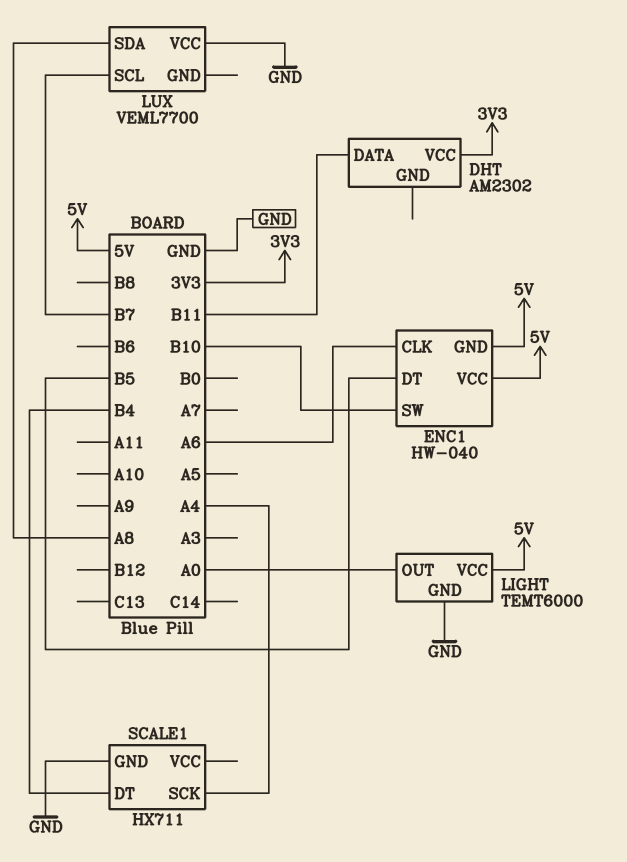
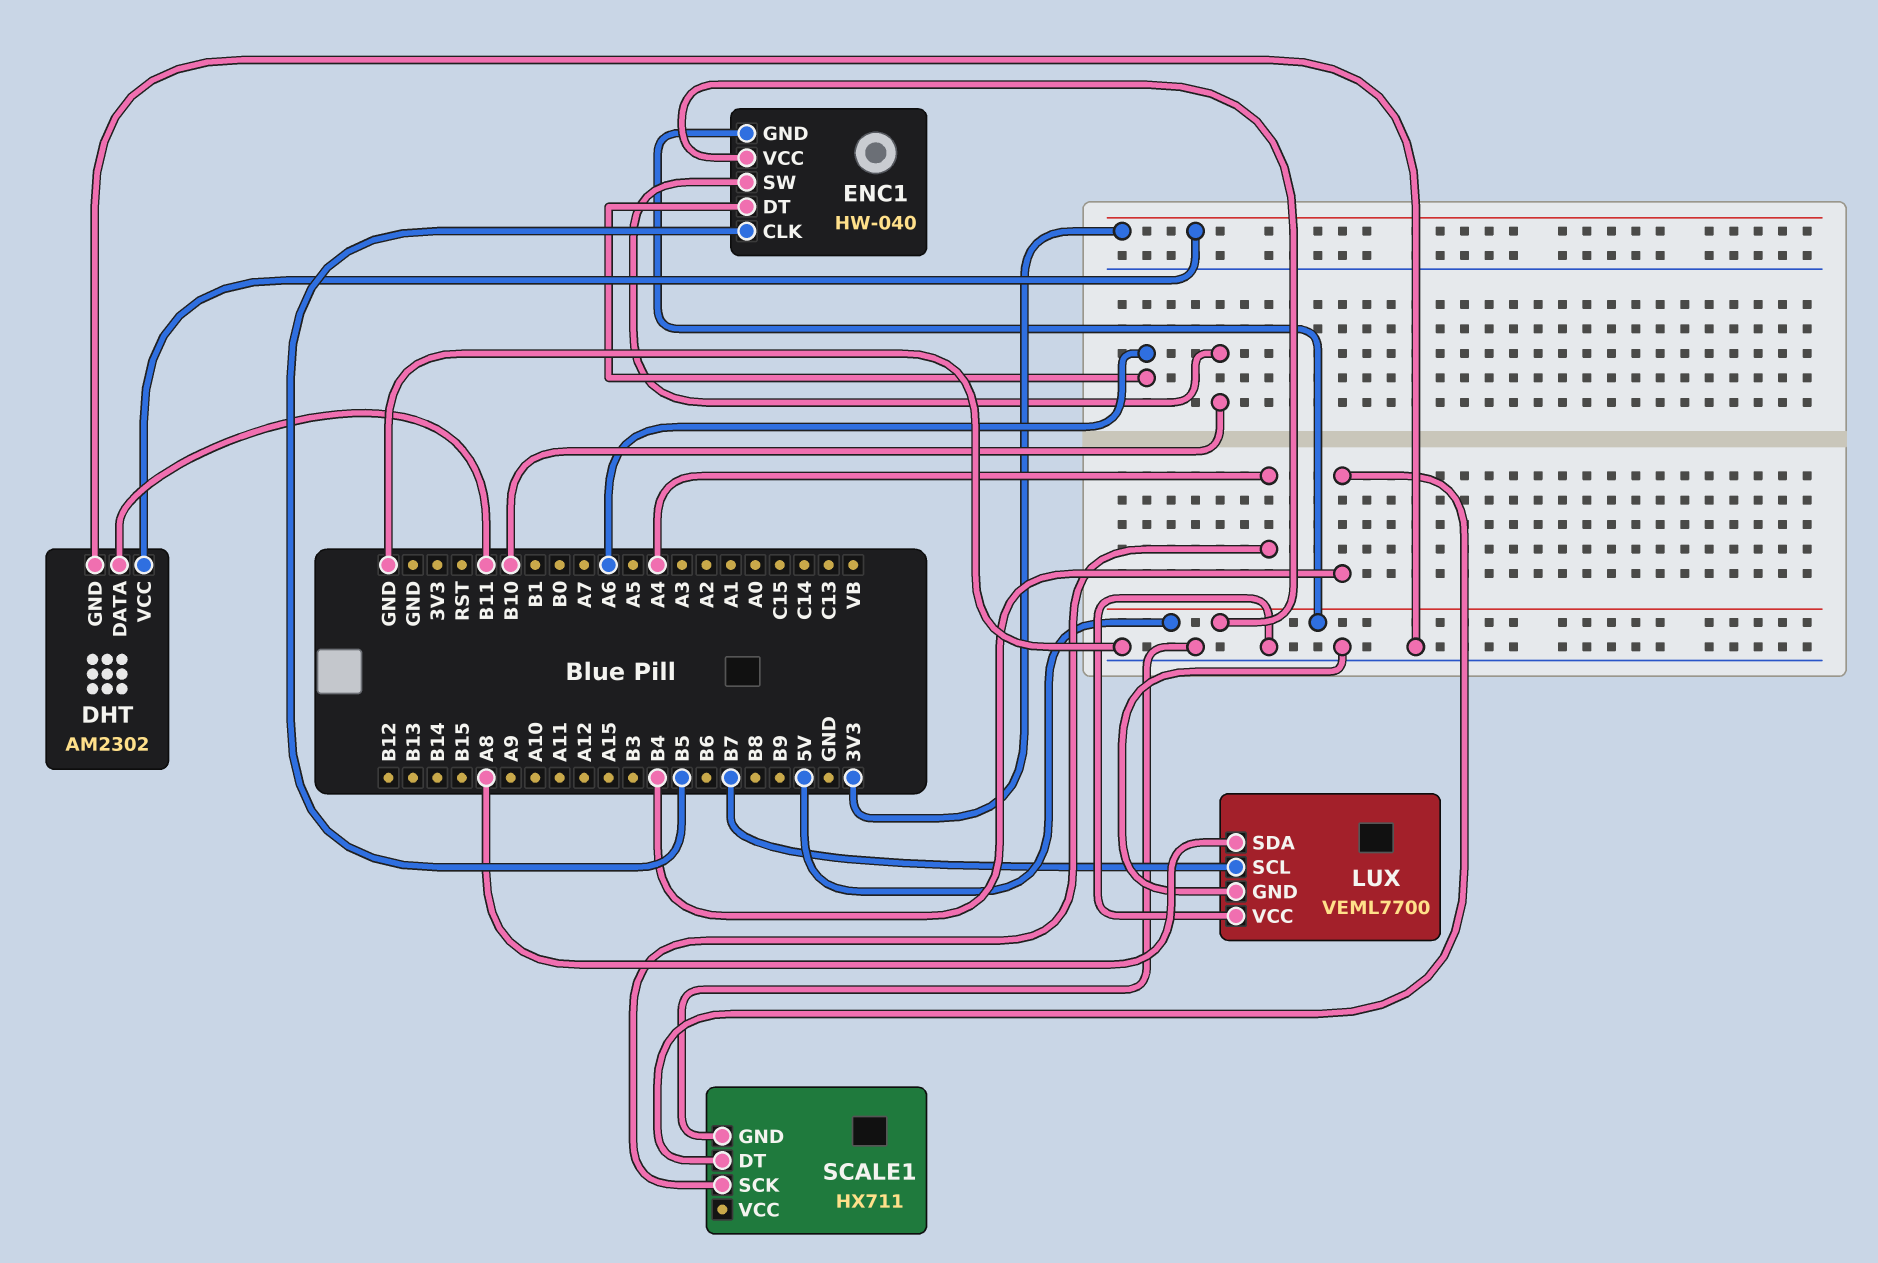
DHT pin GND: none -> GND
ENC1 pin CLK: A6 -> B5
ENC1 pin DT: B5 -> A6
LIGHT: TEMT6000 -> none
LIGHT pin GND: GND -> none
LIGHT pin OUT: A0 -> none
LIGHT pin VCC: 5V -> none
LUX pin GND: none -> GND

